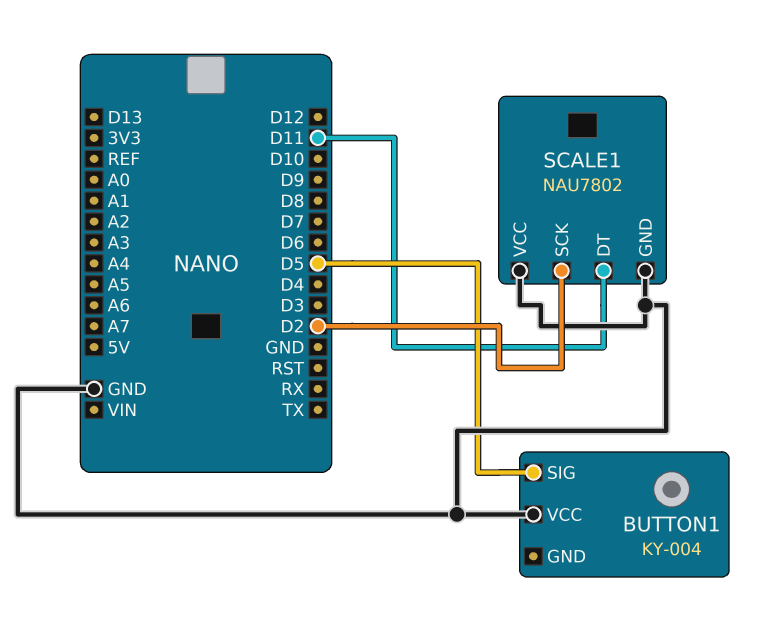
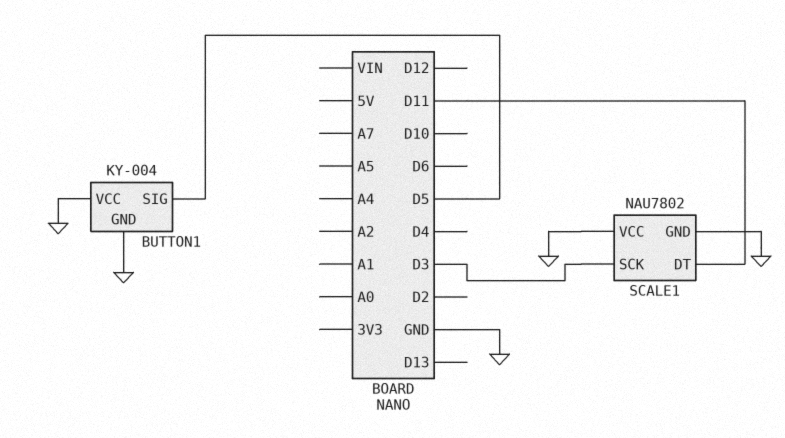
BUTTON1 pin GND: none -> GND
SCALE1 pin SCK: D2 -> D3

